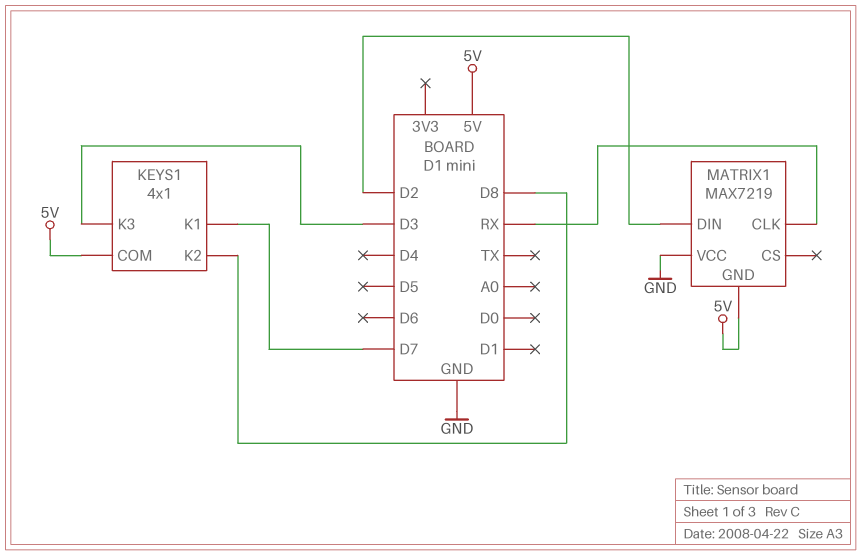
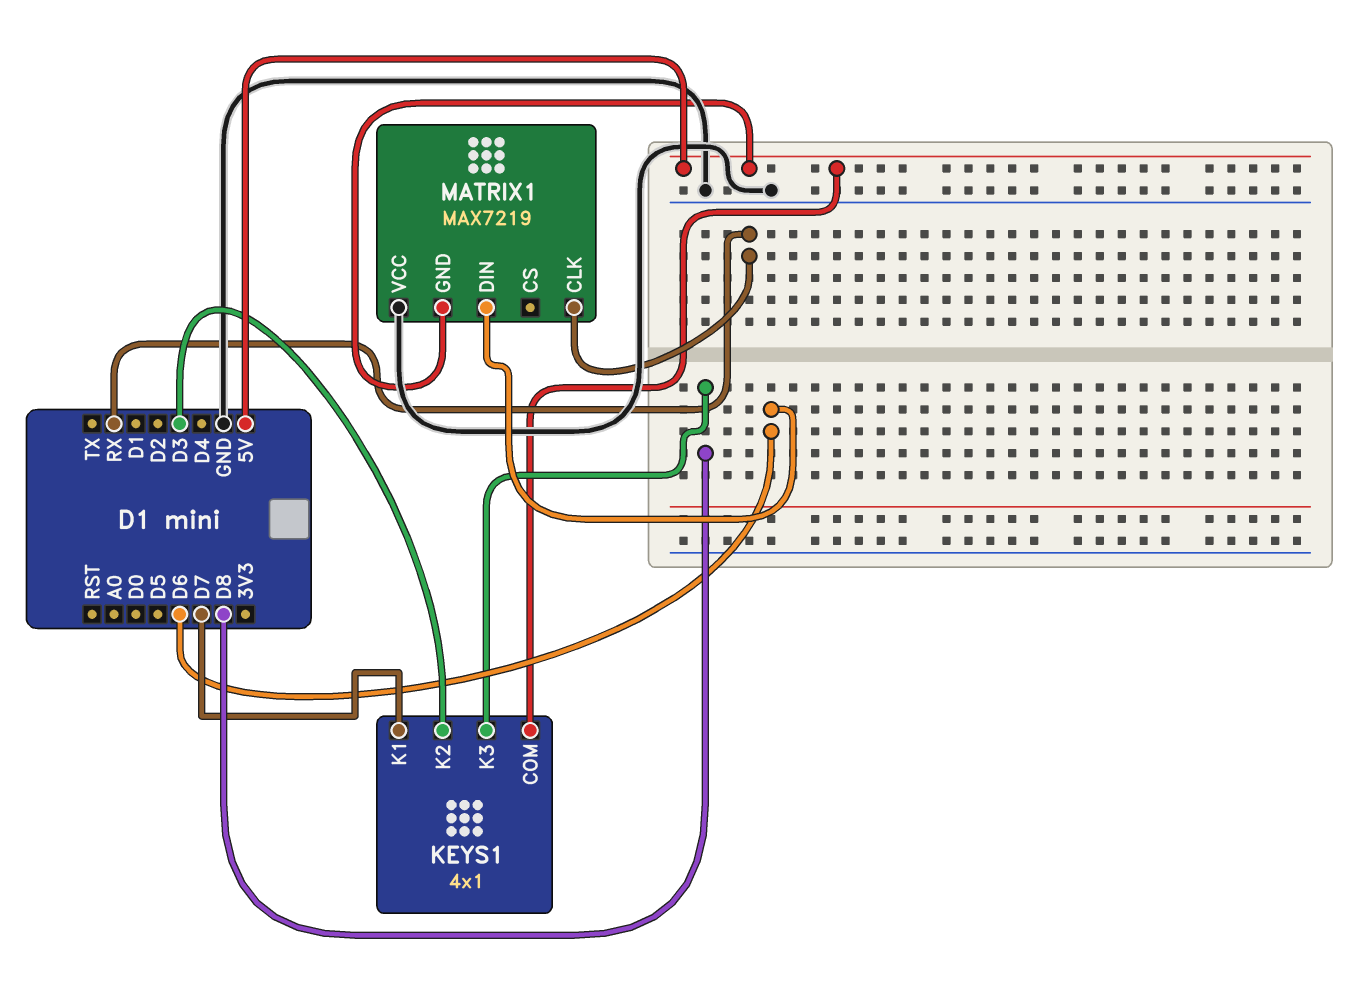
KEYS1 pin K2: D8 -> D3
KEYS1 pin K3: D3 -> D8
MATRIX1 pin DIN: D2 -> D6

